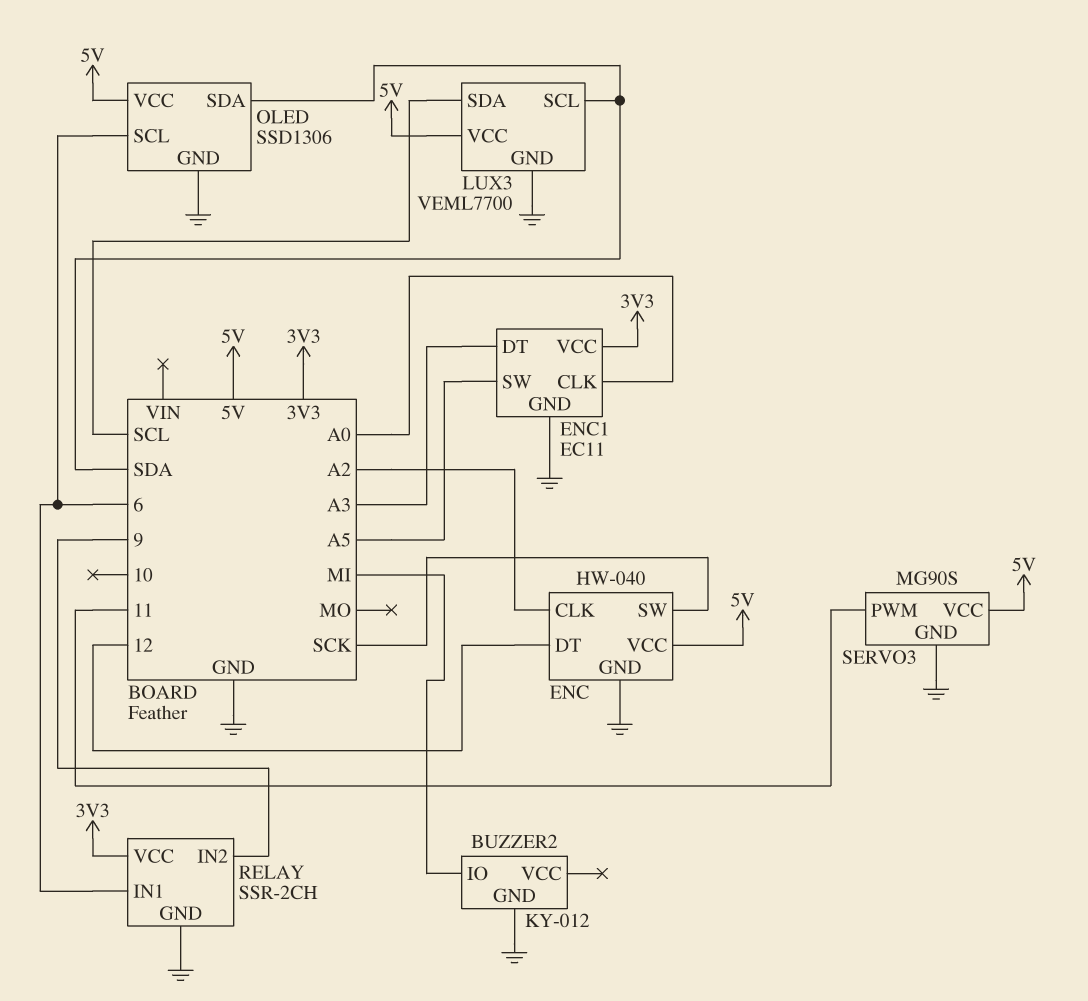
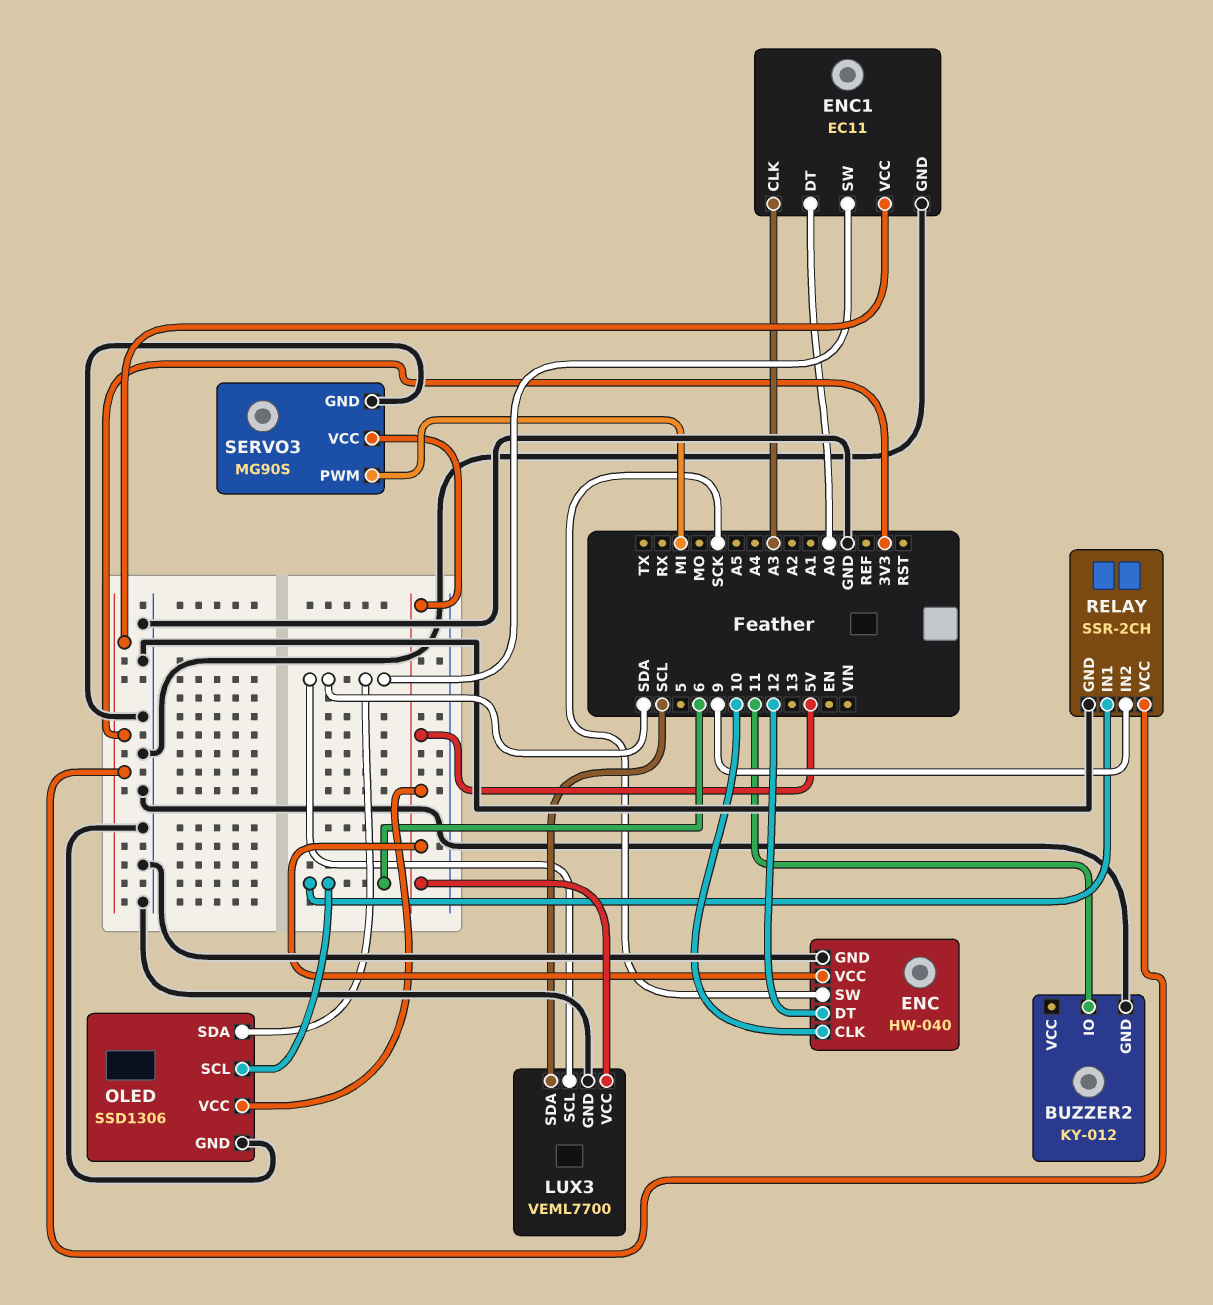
BUZZER2 pin IO: MI -> 11
ENC pin CLK: A2 -> 10
ENC1 pin CLK: A0 -> A3
ENC1 pin DT: A3 -> A0
ENC1 pin SW: A5 -> SDA
SERVO3 pin PWM: 11 -> MI

